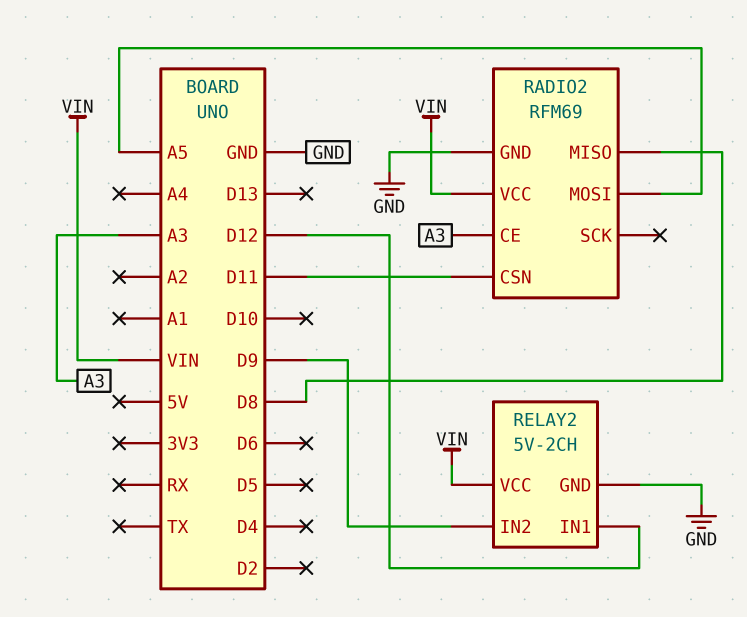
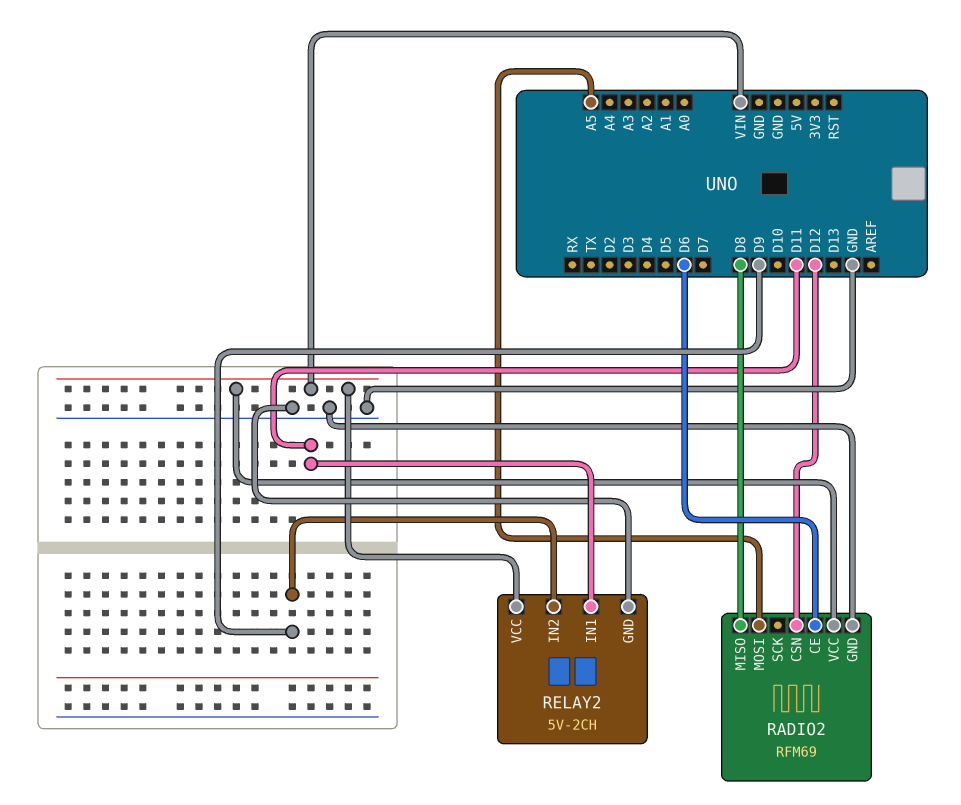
RADIO2 pin CE: A3 -> D6
RADIO2 pin CSN: D11 -> D12
RELAY2 pin IN1: D12 -> D11

